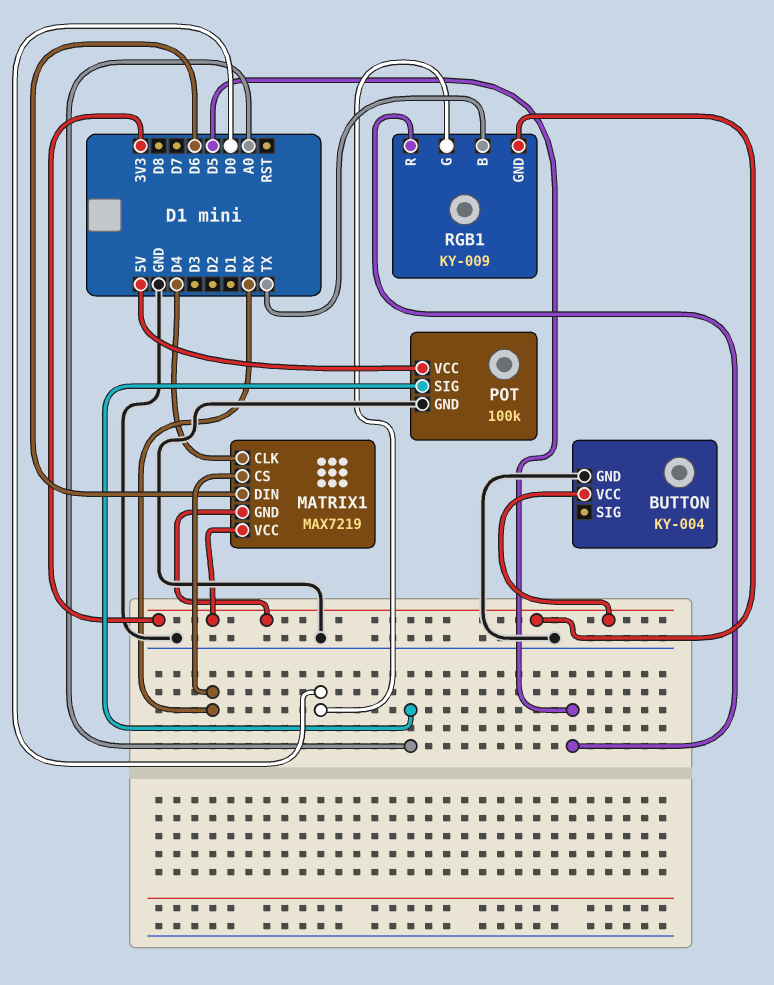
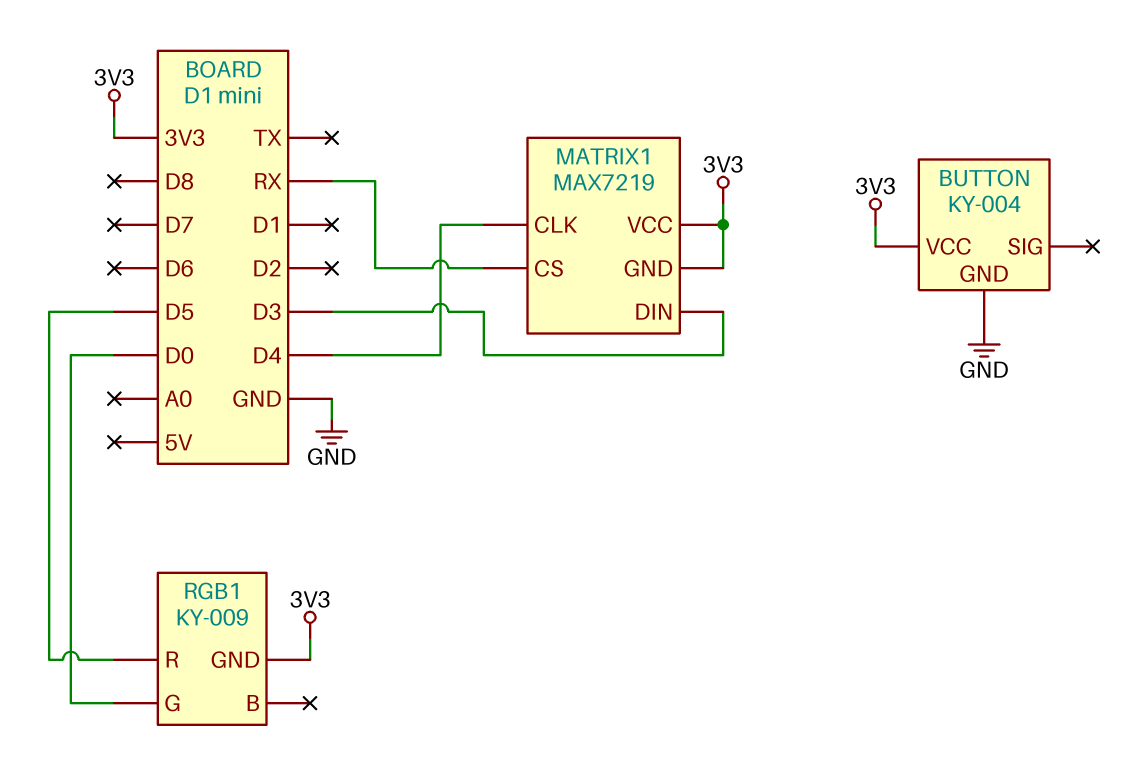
MATRIX1 pin DIN: D6 -> D3
POT: 100k -> none
POT pin GND: GND -> none
POT pin SIG: A0 -> none
POT pin VCC: 5V -> none
RGB1 pin B: TX -> none

